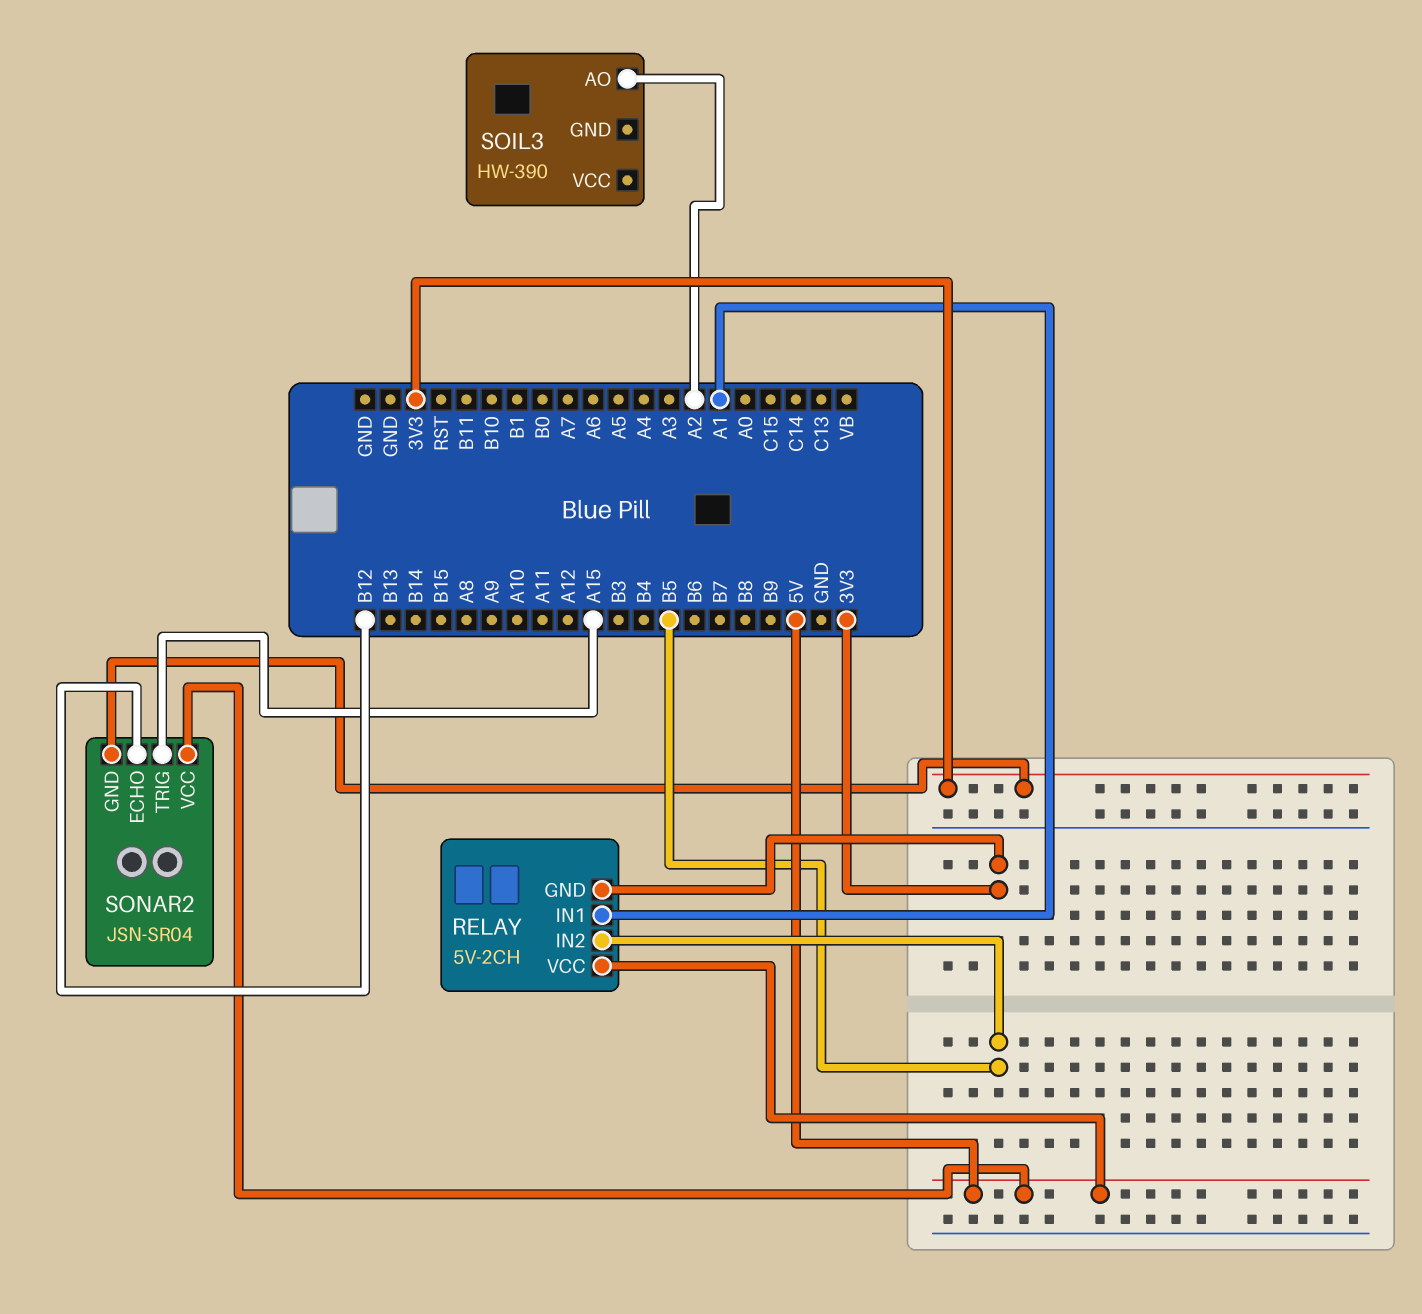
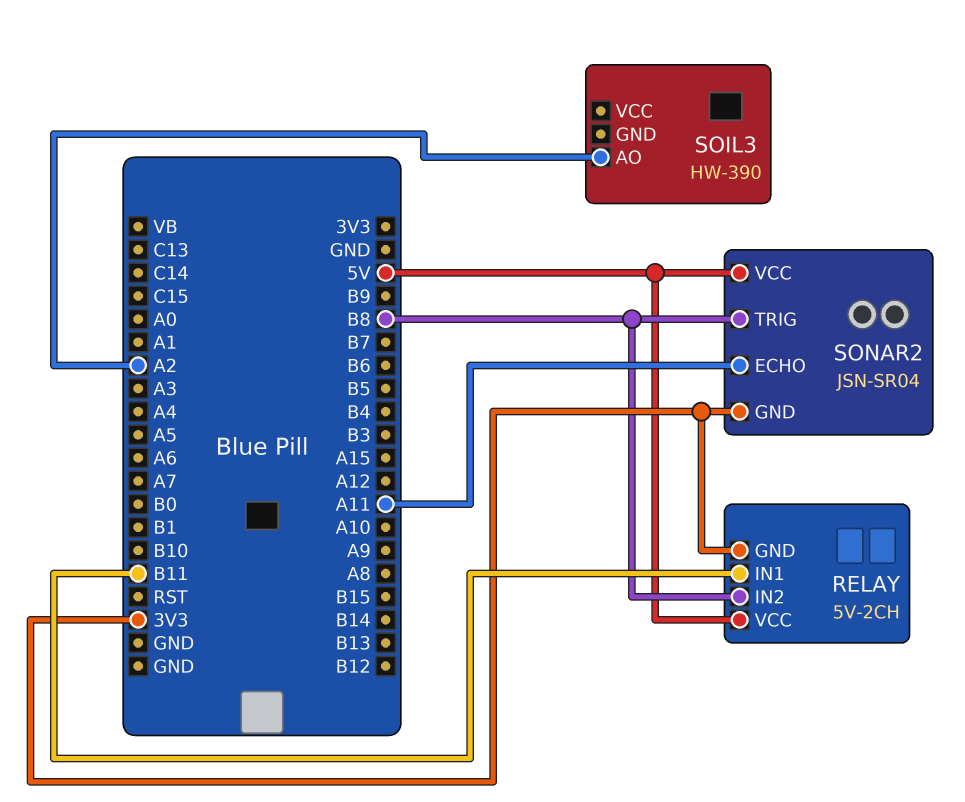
RELAY pin IN1: A1 -> B11
RELAY pin IN2: B5 -> B8
SONAR2 pin ECHO: B12 -> A11
SONAR2 pin TRIG: A15 -> B8

